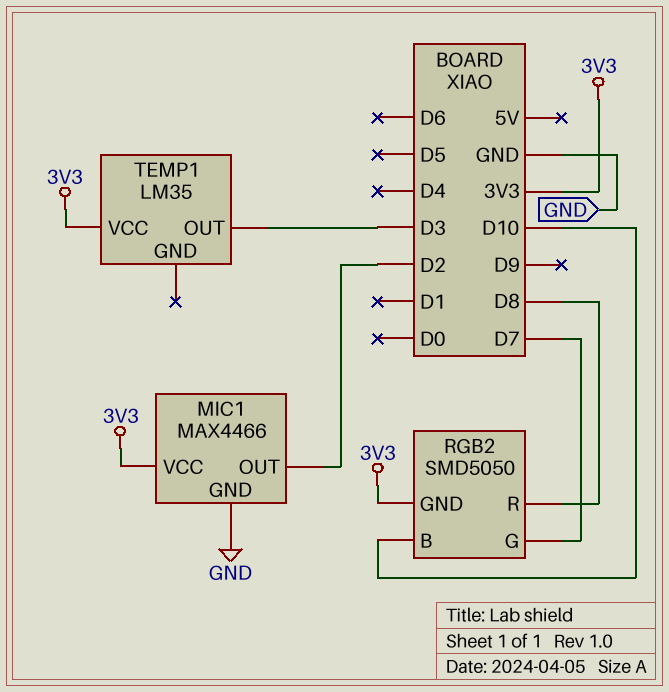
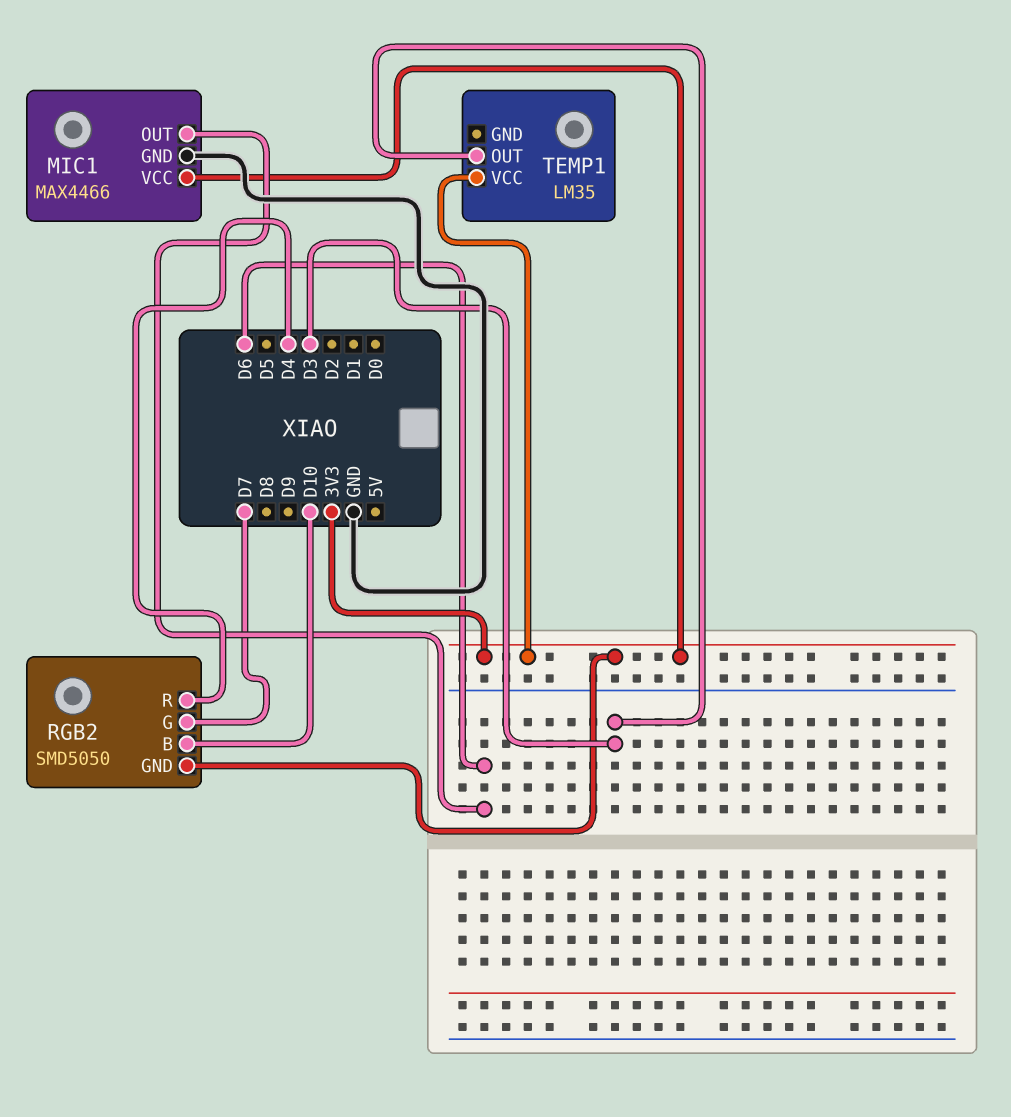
MIC1 pin OUT: D2 -> D6
RGB2 pin R: D8 -> D4

